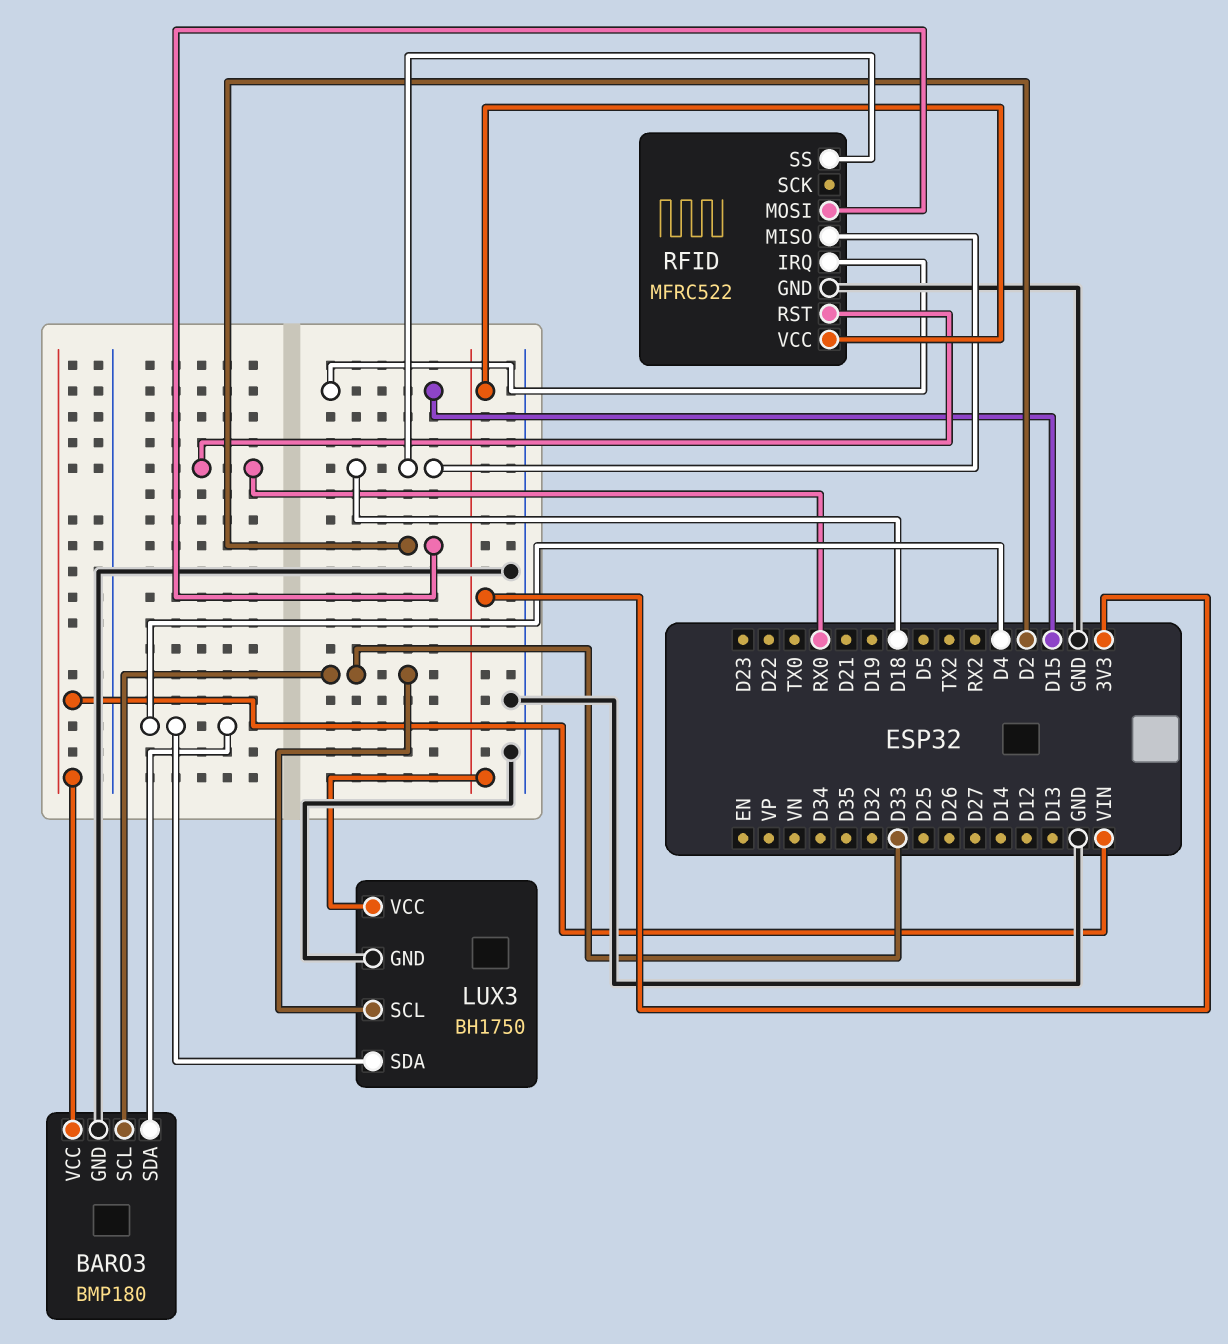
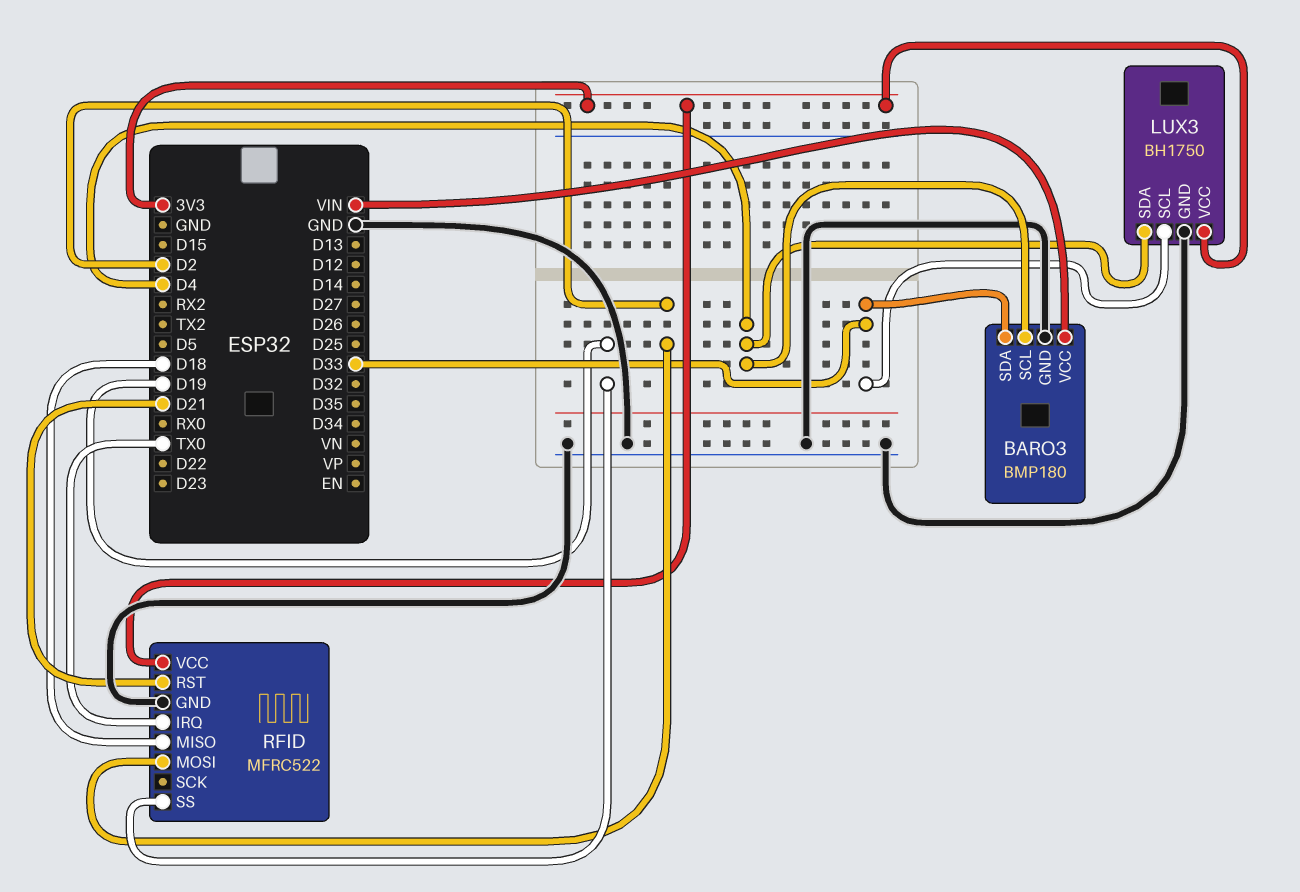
BARO3 pin SCL: D33 -> D4
BARO3 pin SDA: D4 -> D33
RFID pin IRQ: D15 -> TX0
RFID pin RST: RX0 -> D21
RFID pin SS: D18 -> D19

